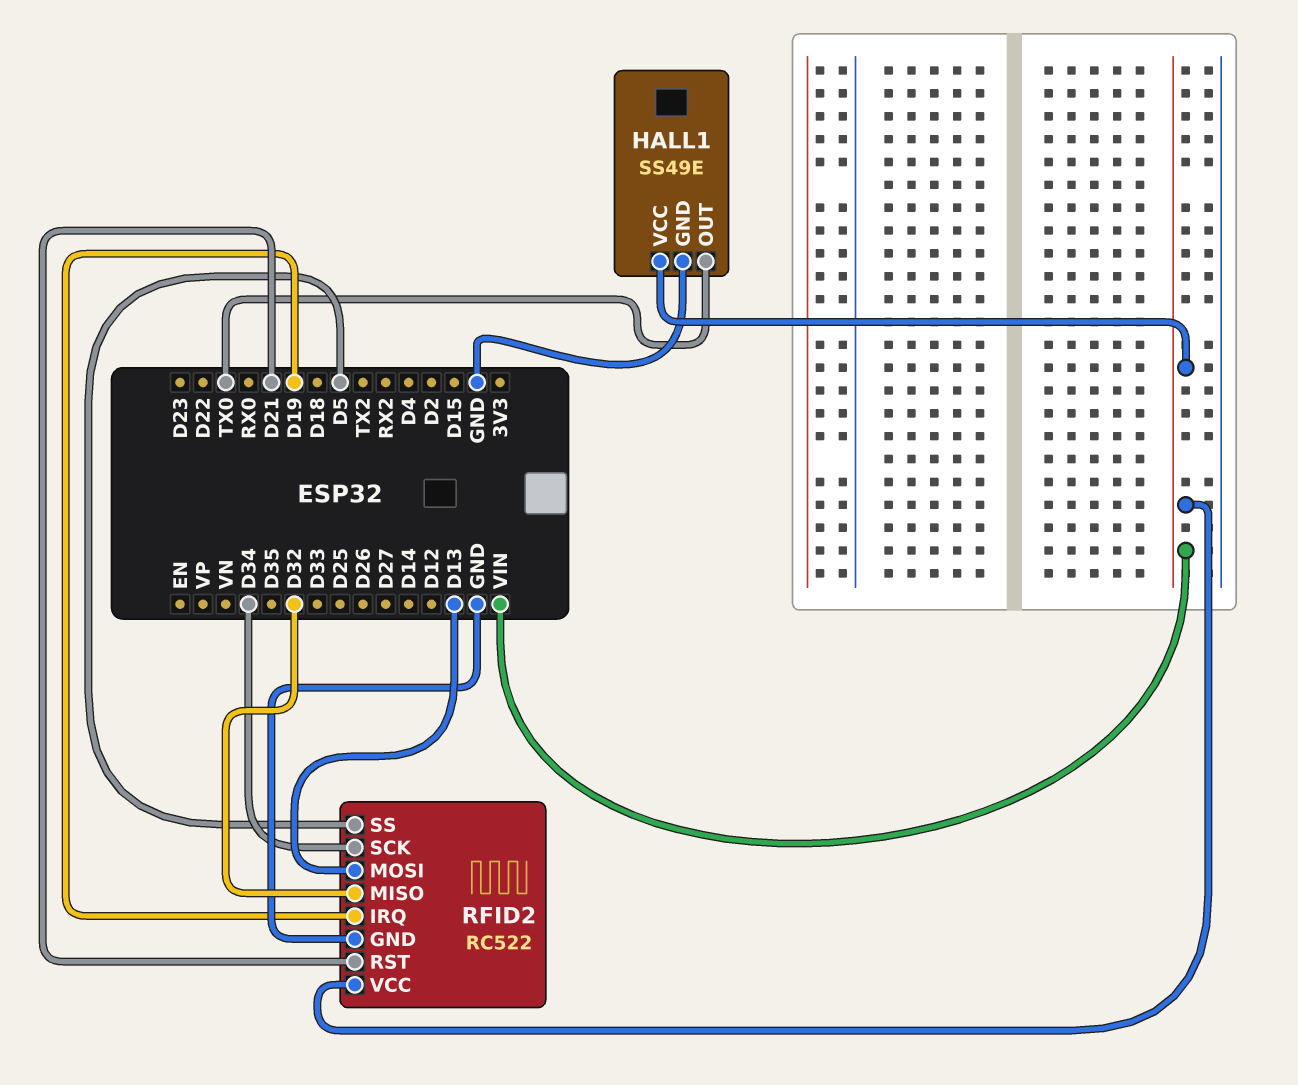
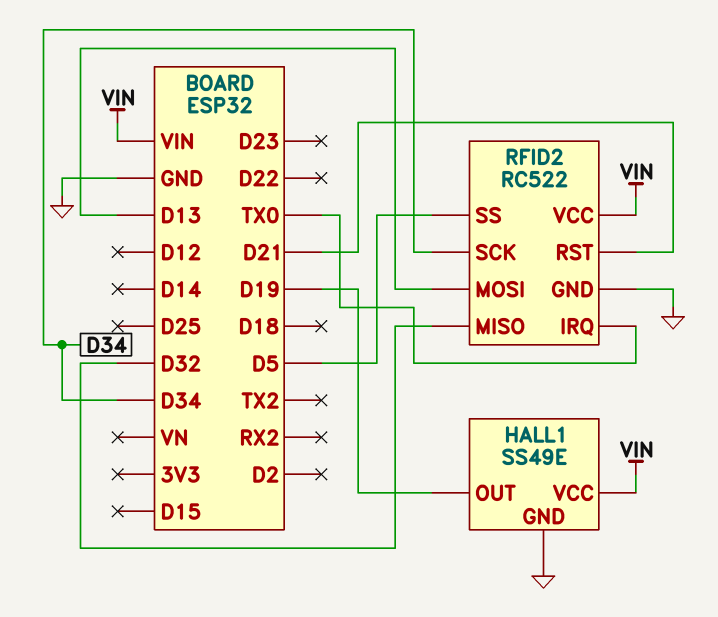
HALL1 pin OUT: TX0 -> D19
RFID2 pin IRQ: D19 -> TX0

